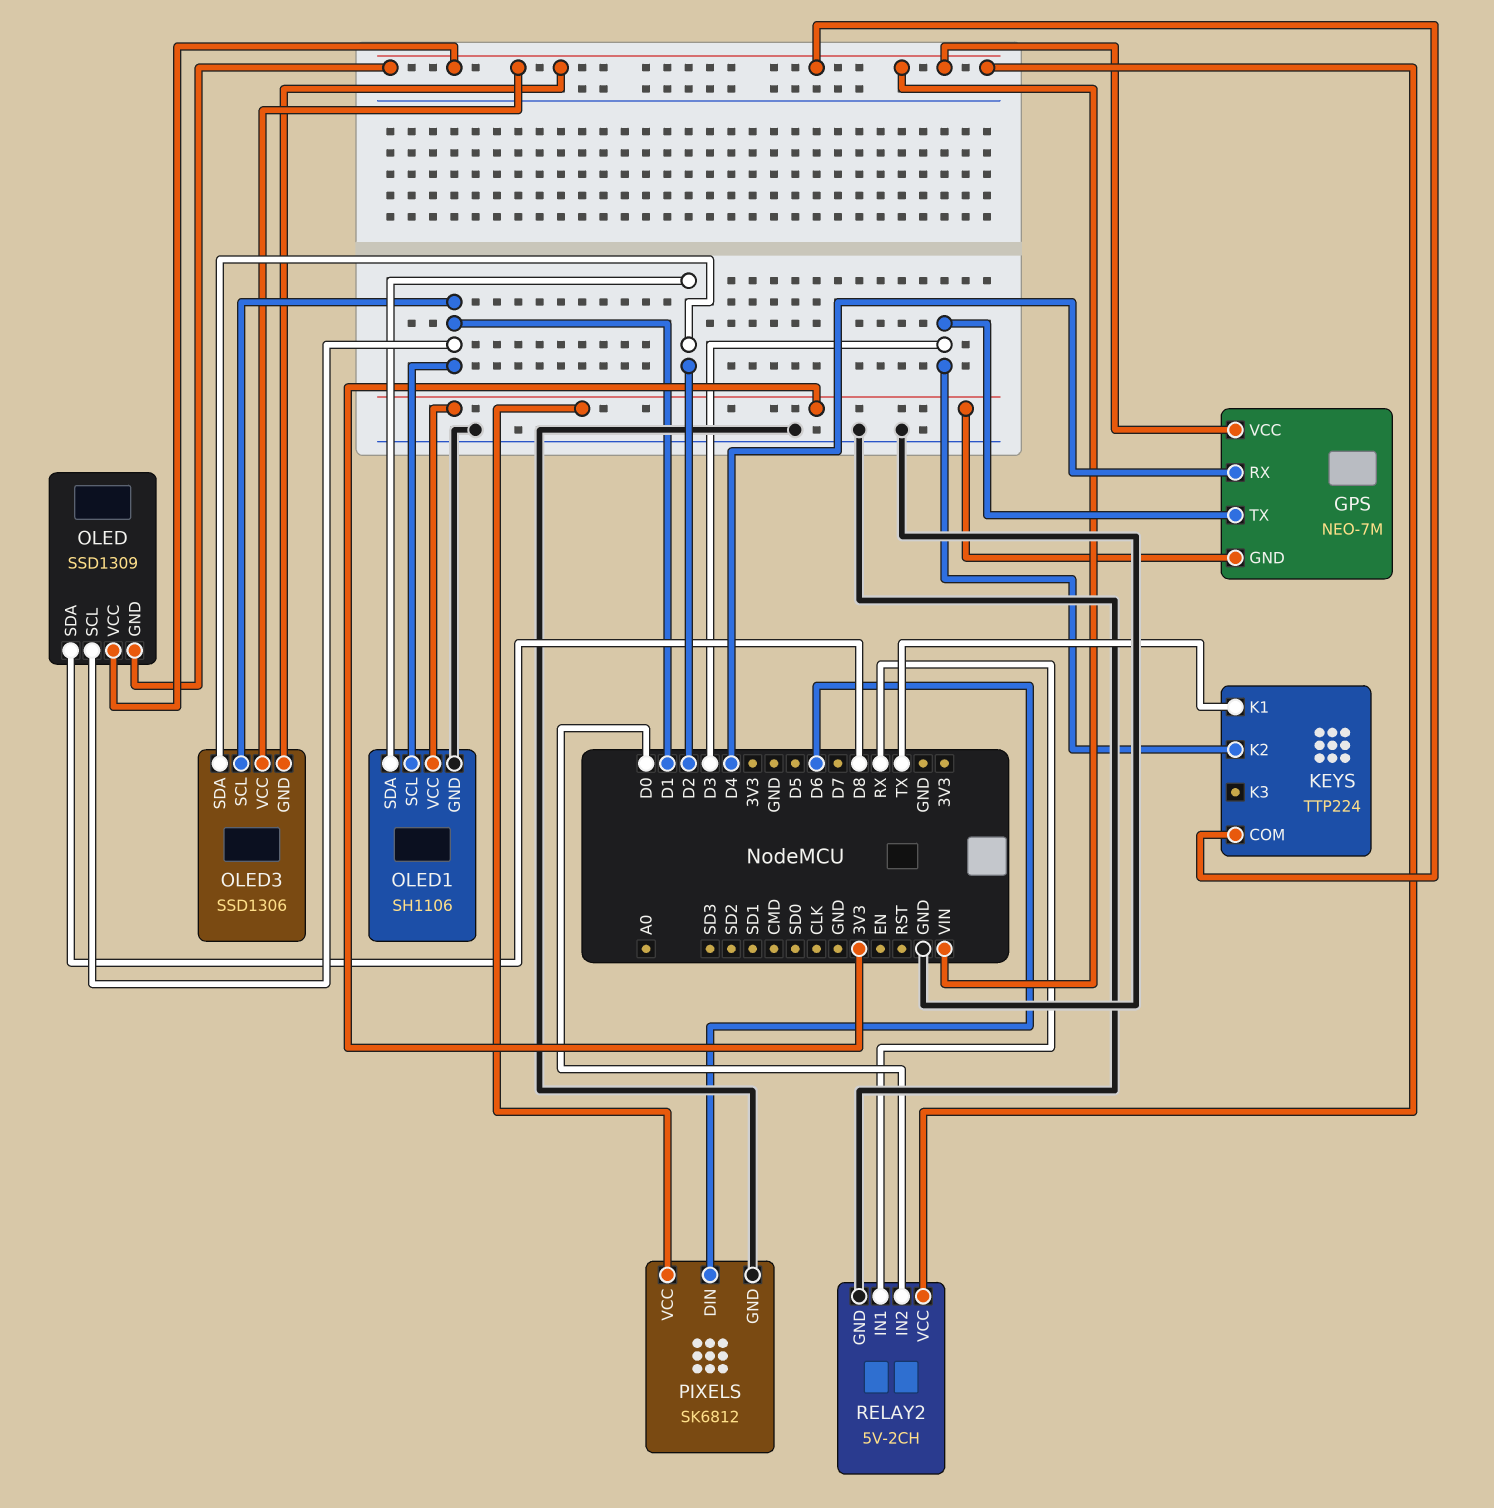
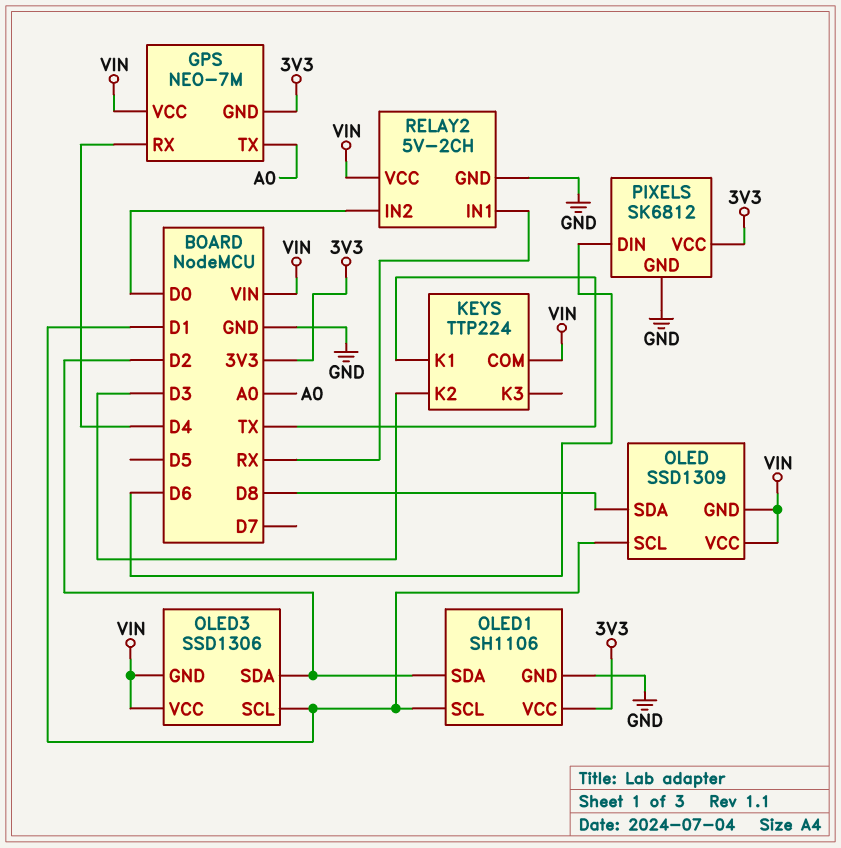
GPS pin TX: D3 -> A0

